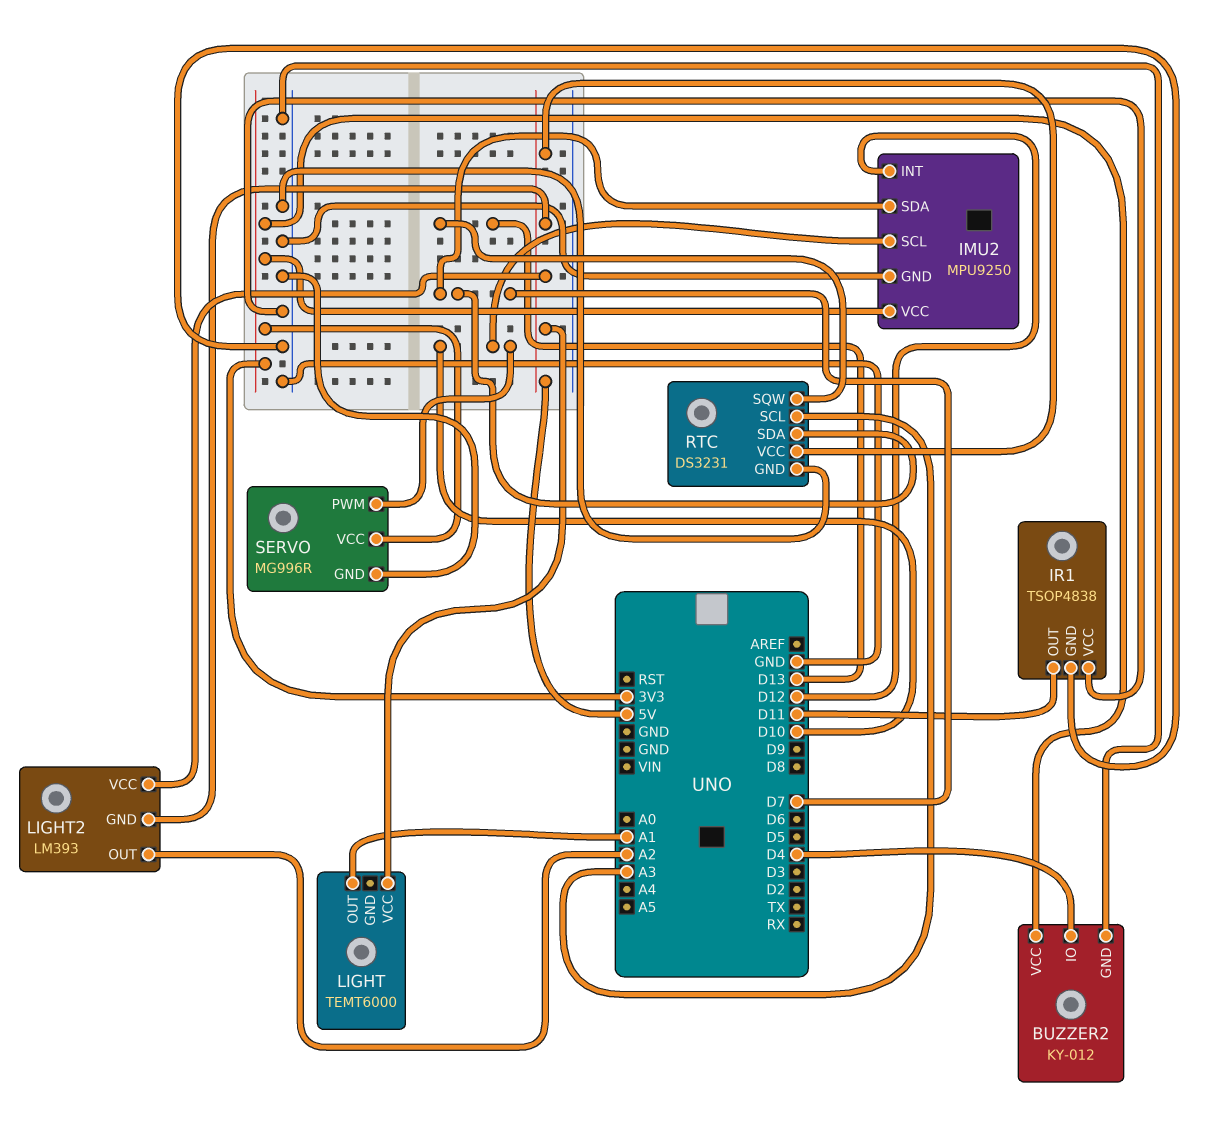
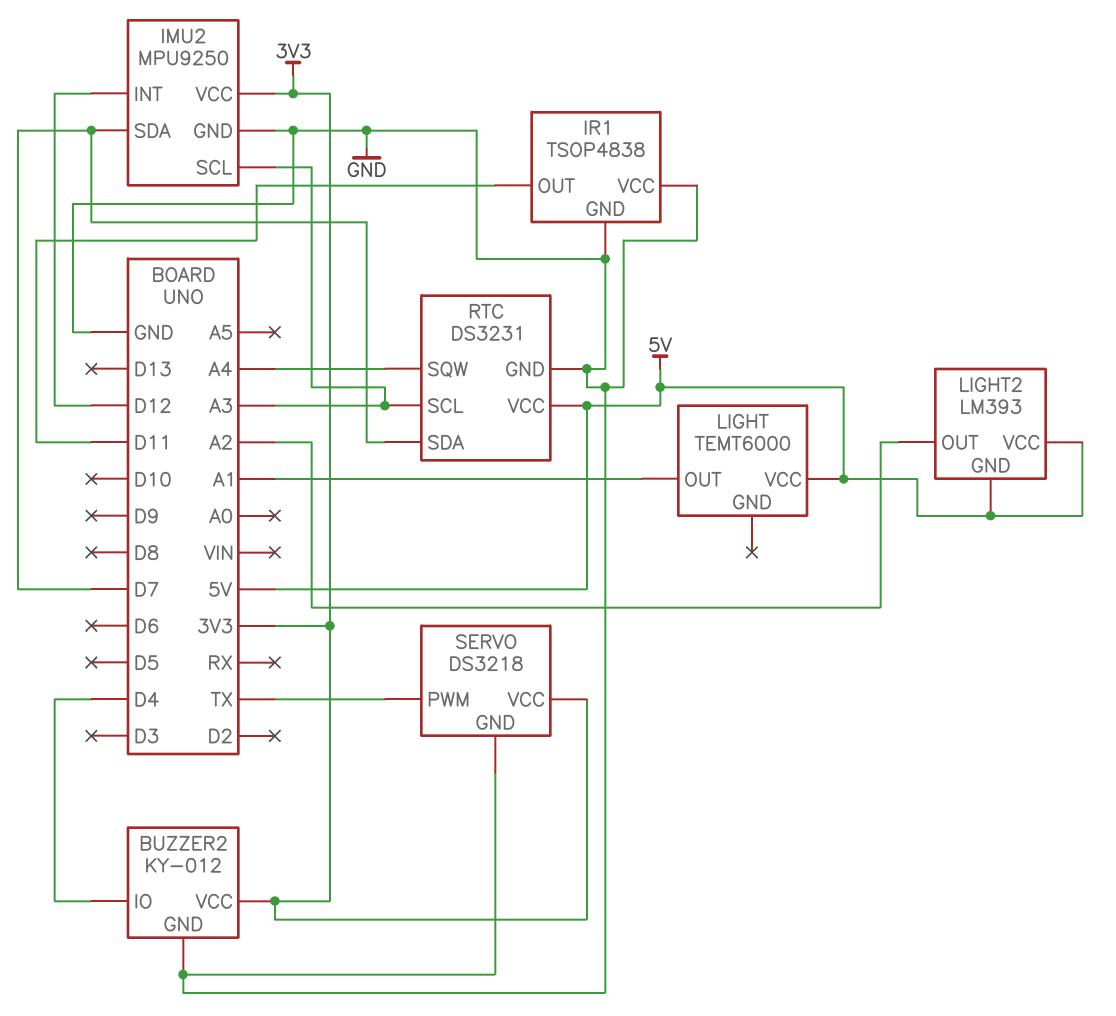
IMU2 pin SCL: D10 -> A3
RTC pin SQW: D13 -> A4
SERVO: MG996R -> DS3218
SERVO pin PWM: D10 -> TX

